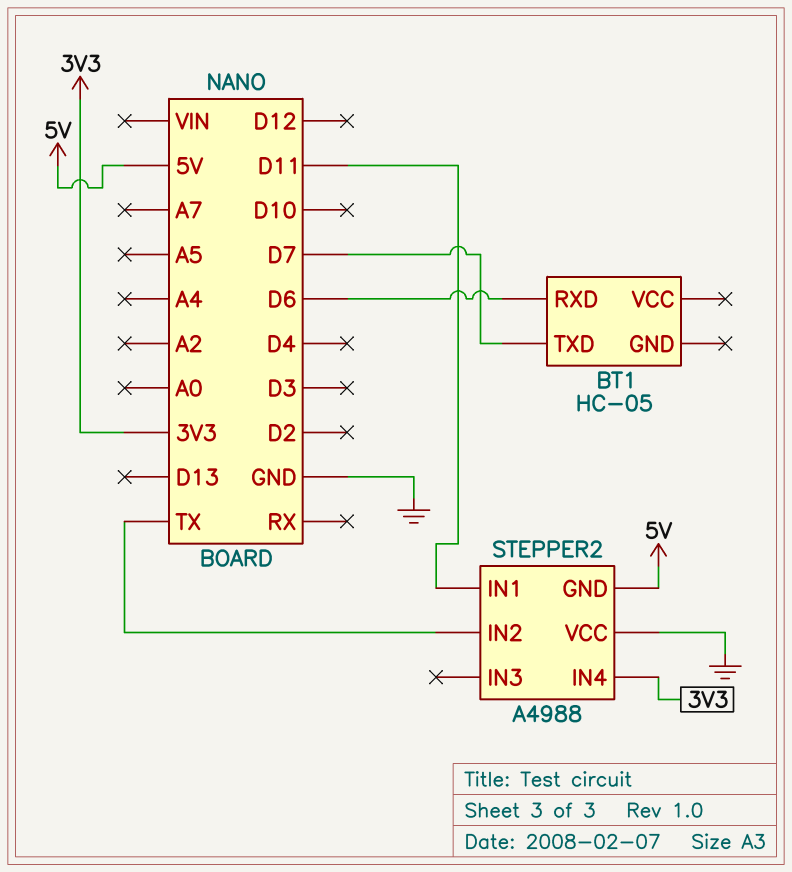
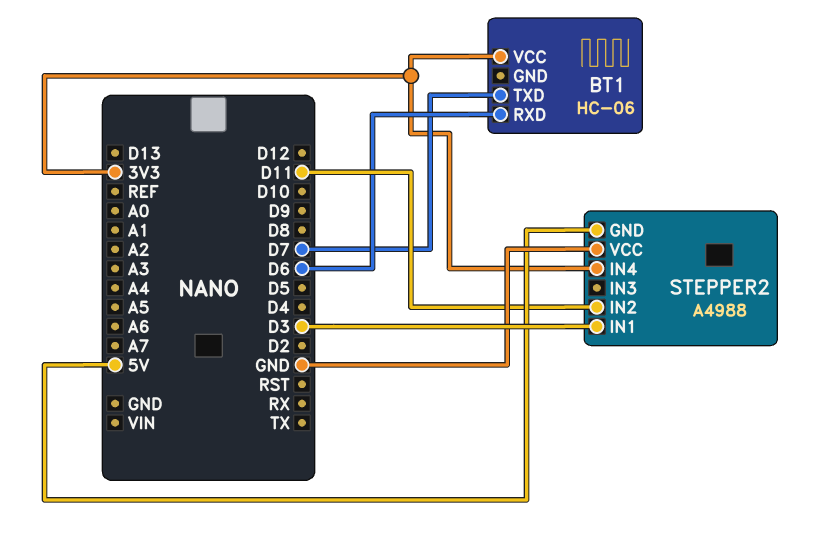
BT1: HC-05 -> HC-06
BT1 pin VCC: none -> 3V3
STEPPER2 pin IN1: D11 -> D3
STEPPER2 pin IN2: TX -> D11

